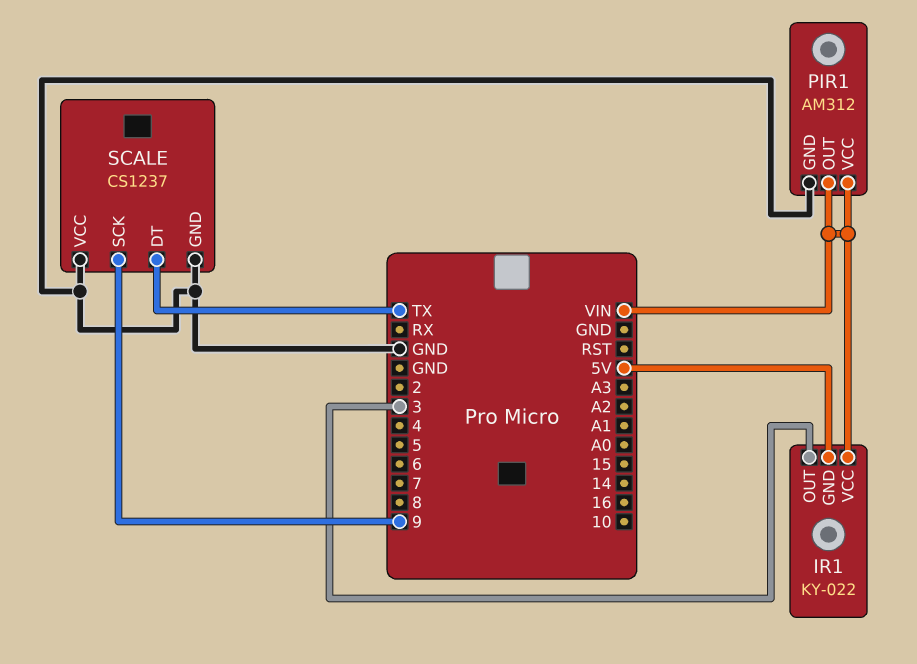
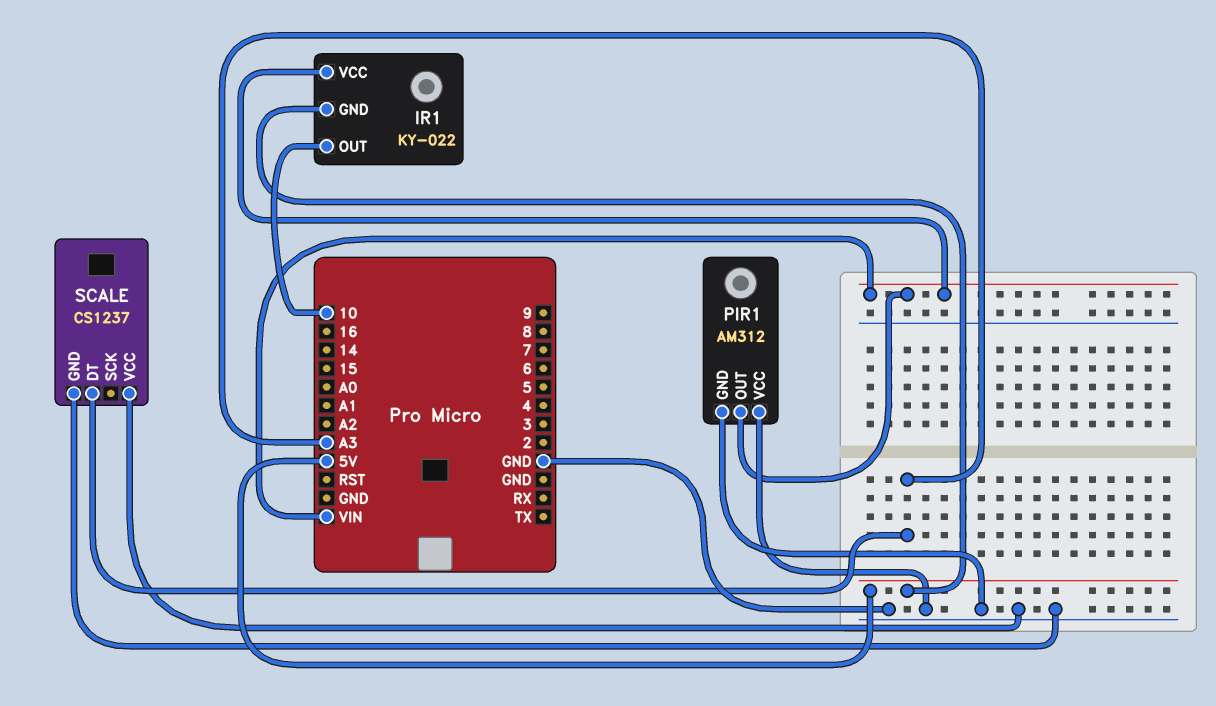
IR1 pin OUT: 3 -> 10
PIR1 pin VCC: VIN -> GND
SCALE pin DT: TX -> A3
SCALE pin SCK: 9 -> none

